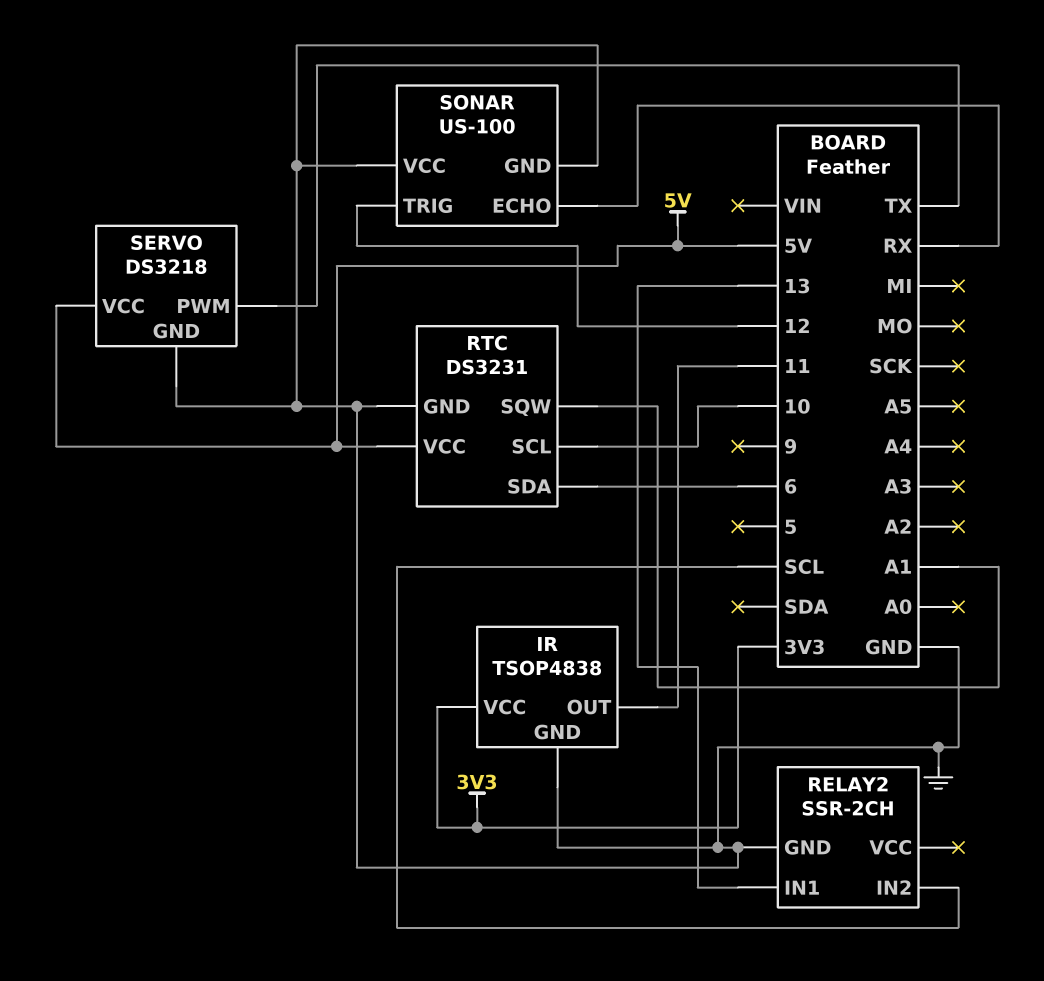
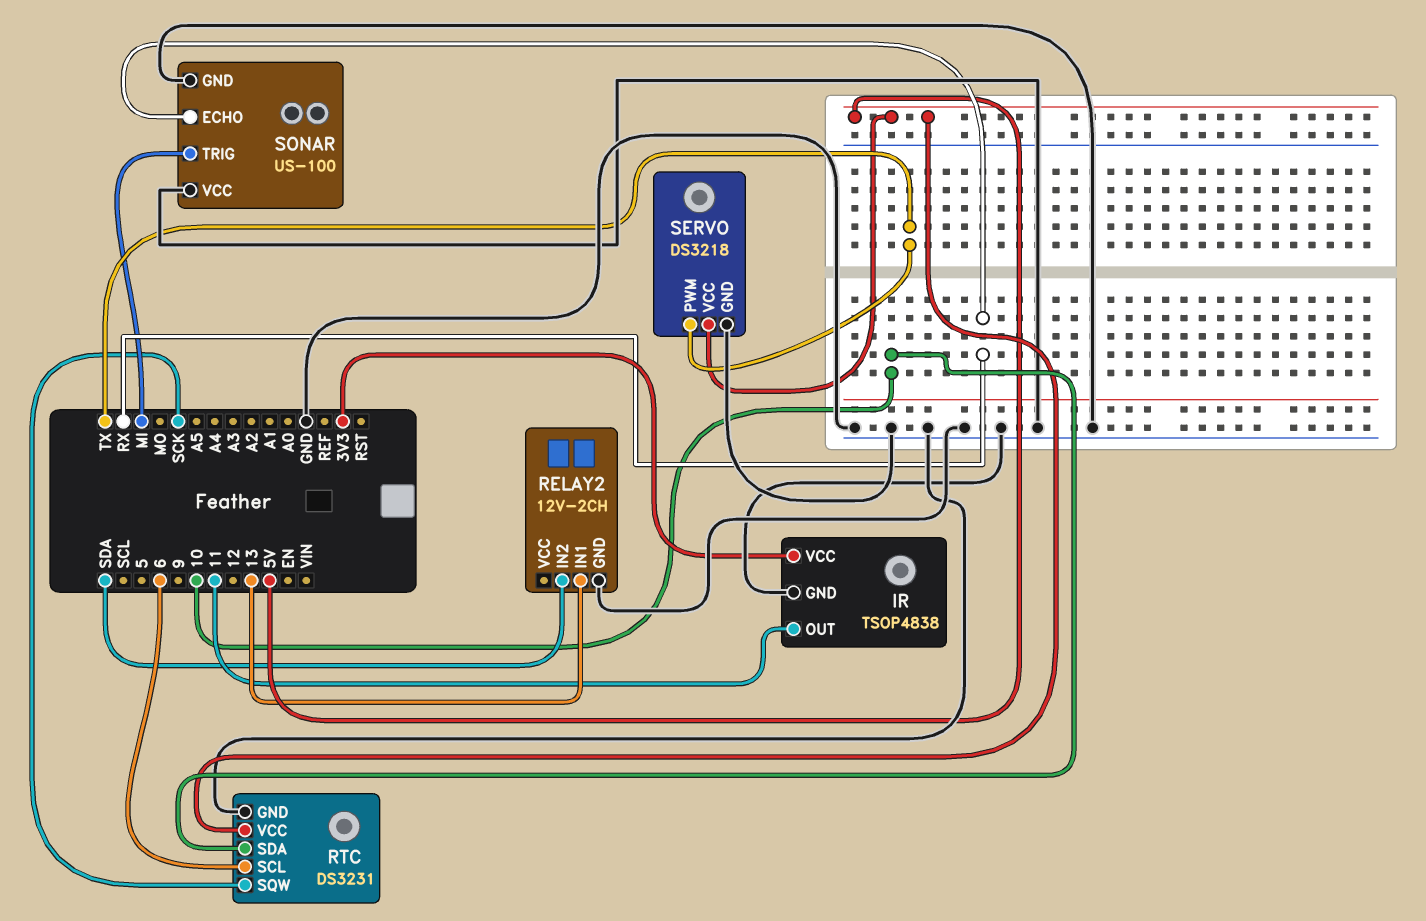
RELAY2: SSR-2CH -> 12V-2CH
RELAY2 pin IN2: SCL -> SDA
RTC pin SCL: 10 -> 6
RTC pin SDA: 6 -> 10
RTC pin SQW: A1 -> SCK
SONAR pin TRIG: 12 -> MI

